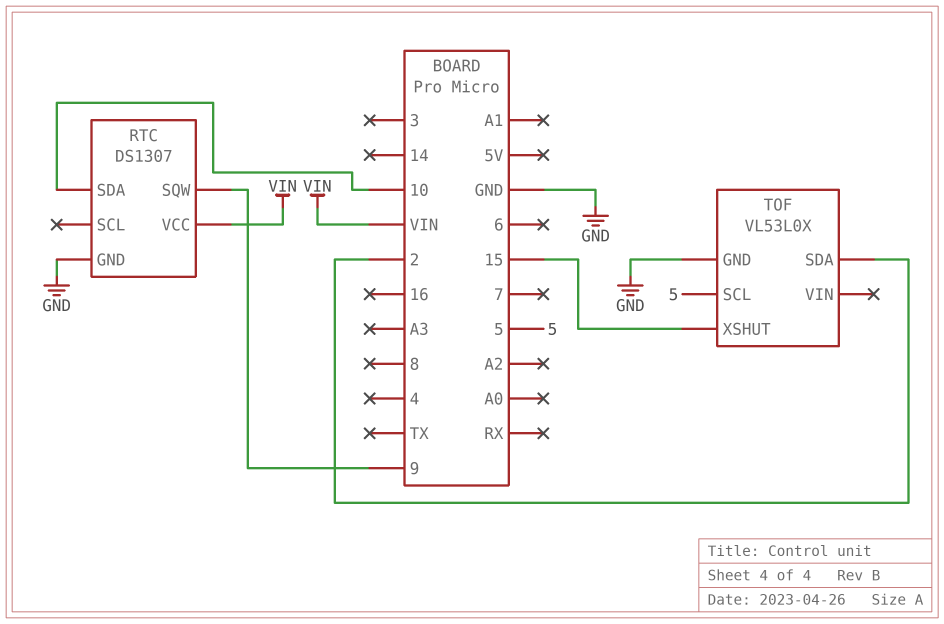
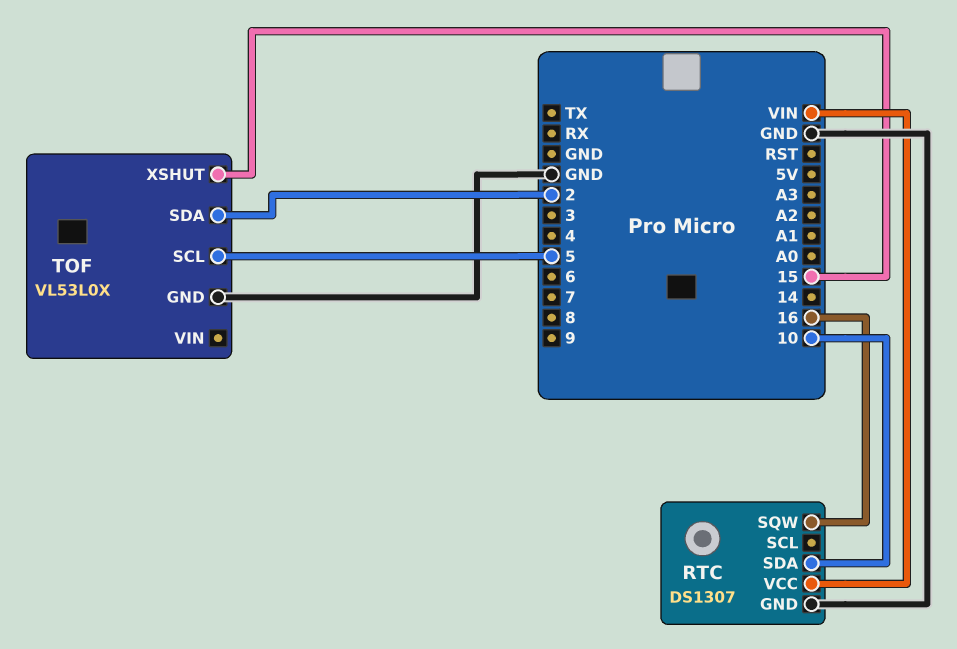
RTC pin SQW: 9 -> 16

